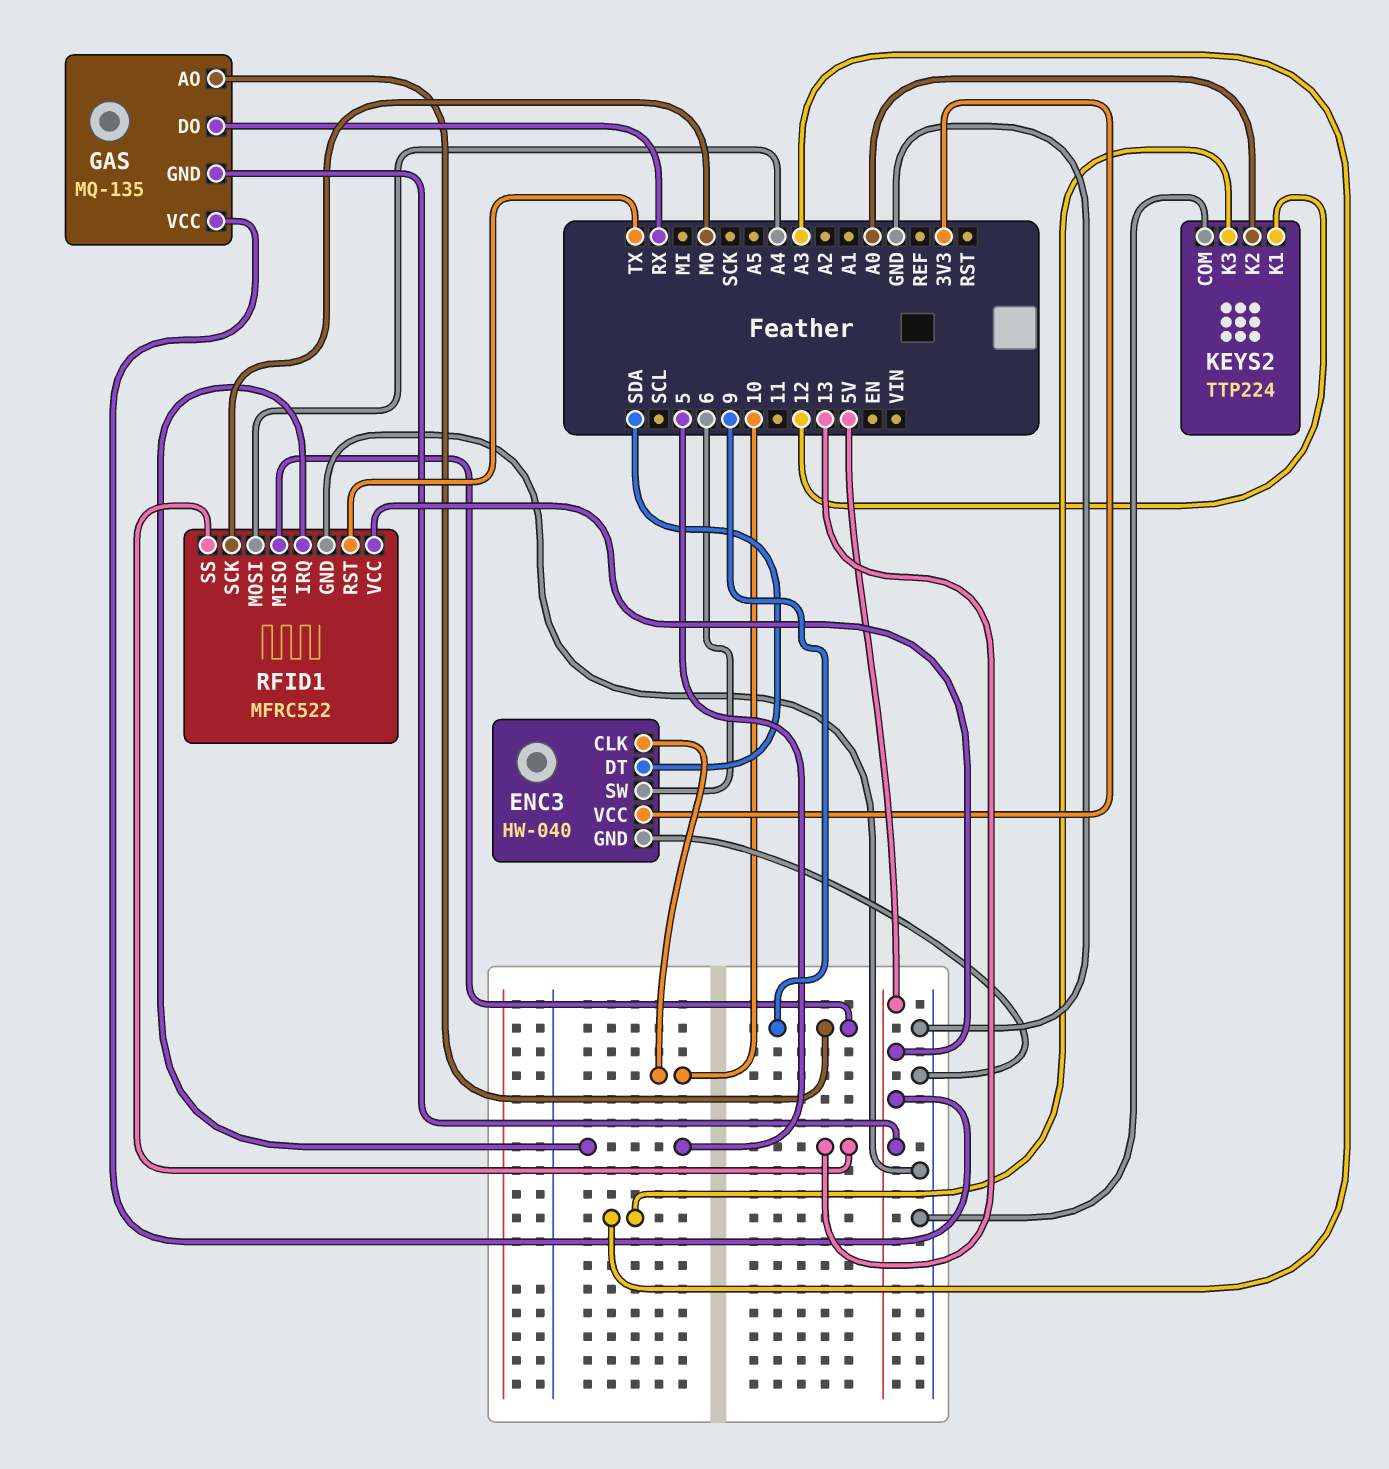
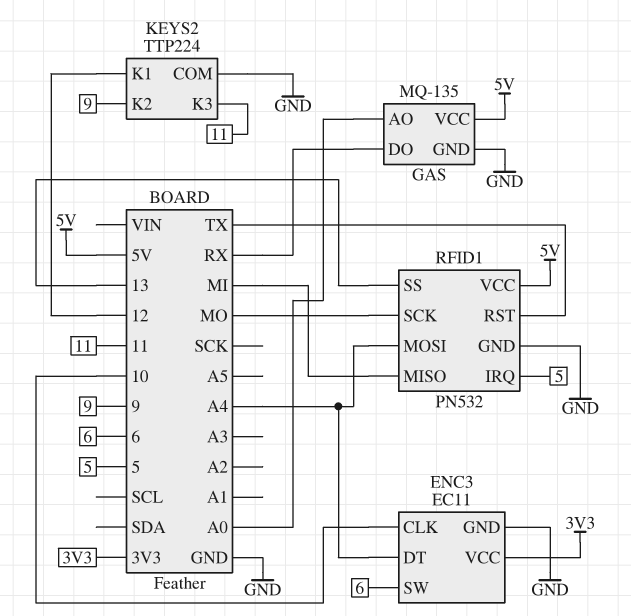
ENC3: HW-040 -> EC11
ENC3 pin DT: SDA -> A4
GAS pin AO: 9 -> A0
GAS pin GND: 5V -> GND
KEYS2 pin K2: A0 -> 9
KEYS2 pin K3: A3 -> 11
RFID1: MFRC522 -> PN532
RFID1 pin MISO: 9 -> MI

